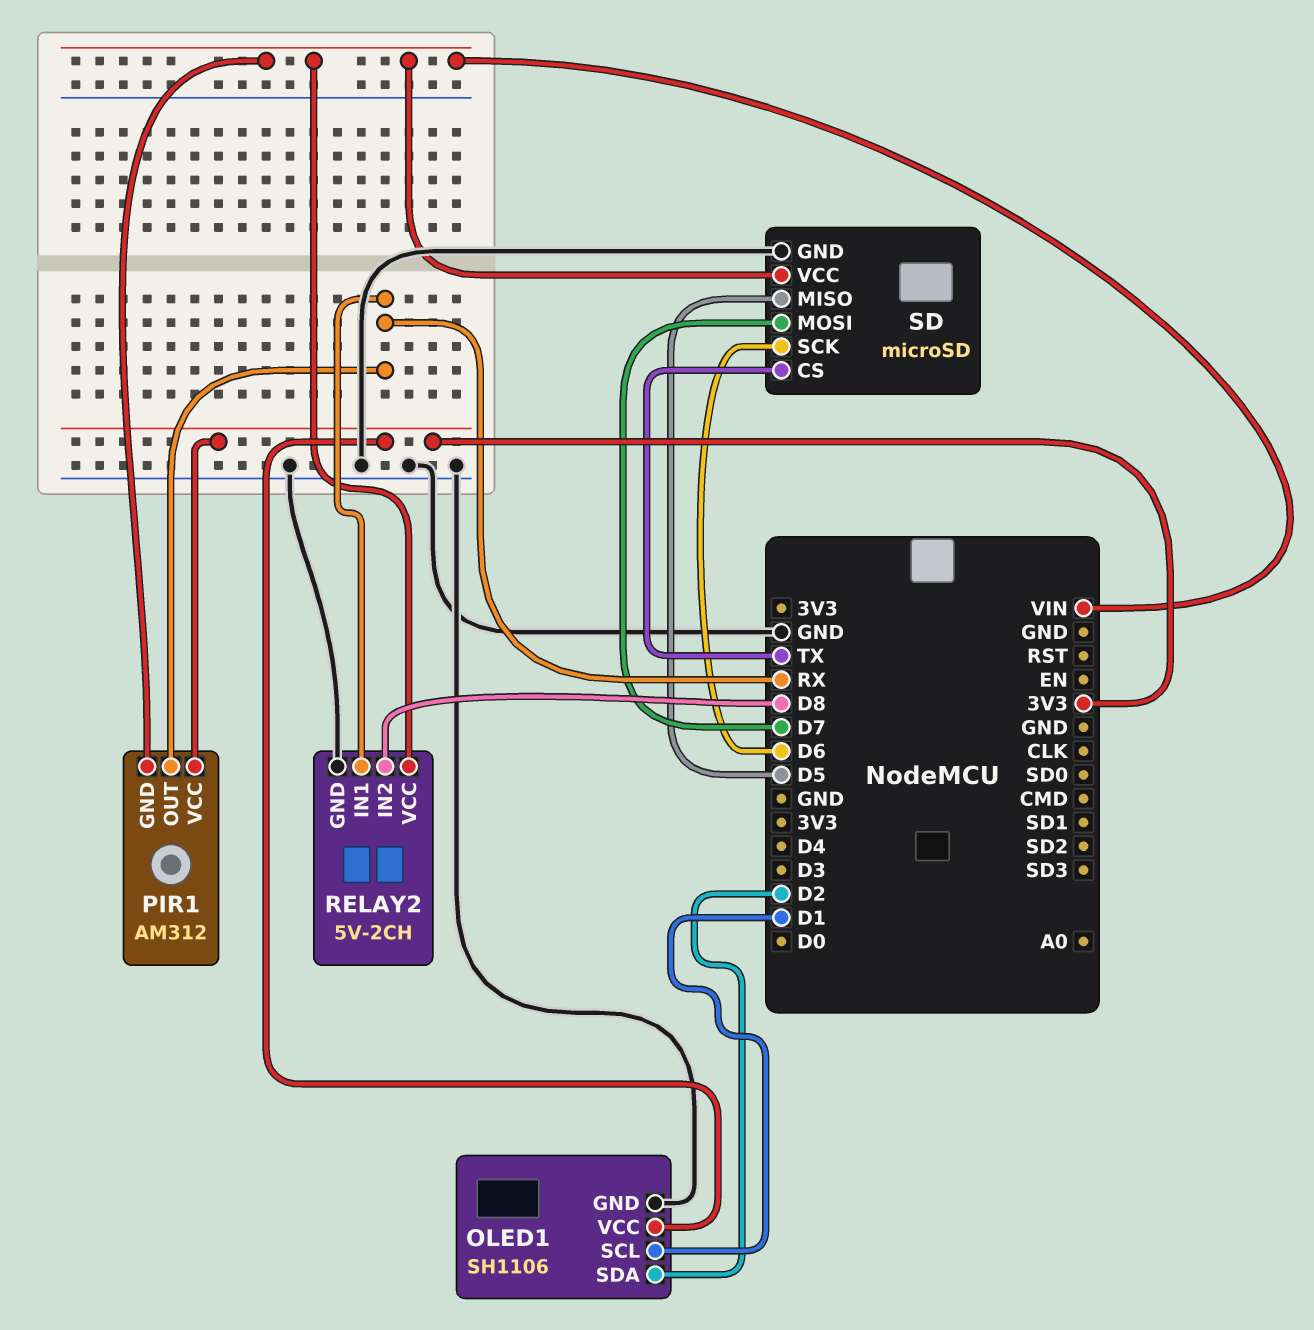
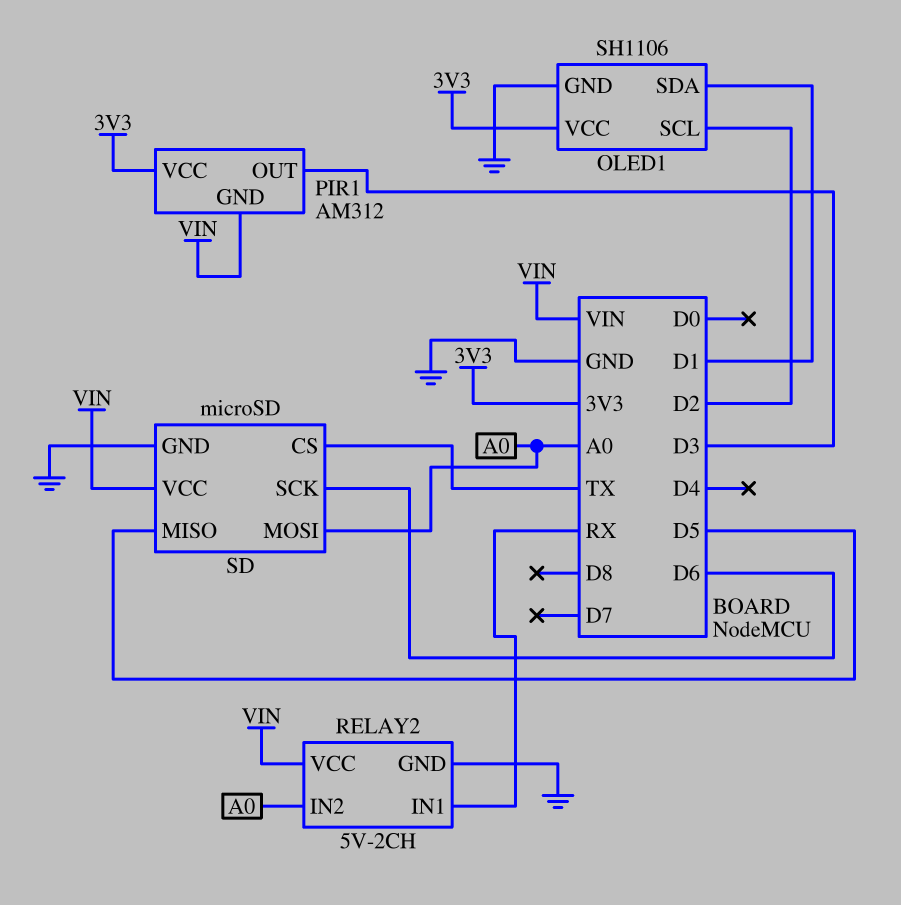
OLED1 pin SCL: D1 -> D2
OLED1 pin SDA: D2 -> D1
PIR1 pin OUT: RX -> D3
RELAY2 pin IN2: D8 -> A0
SD pin MOSI: D7 -> A0

